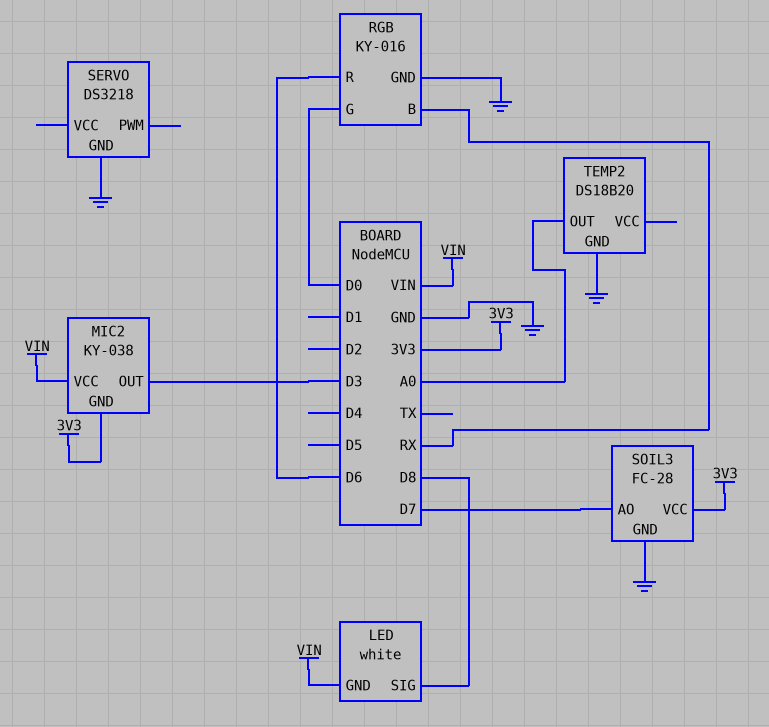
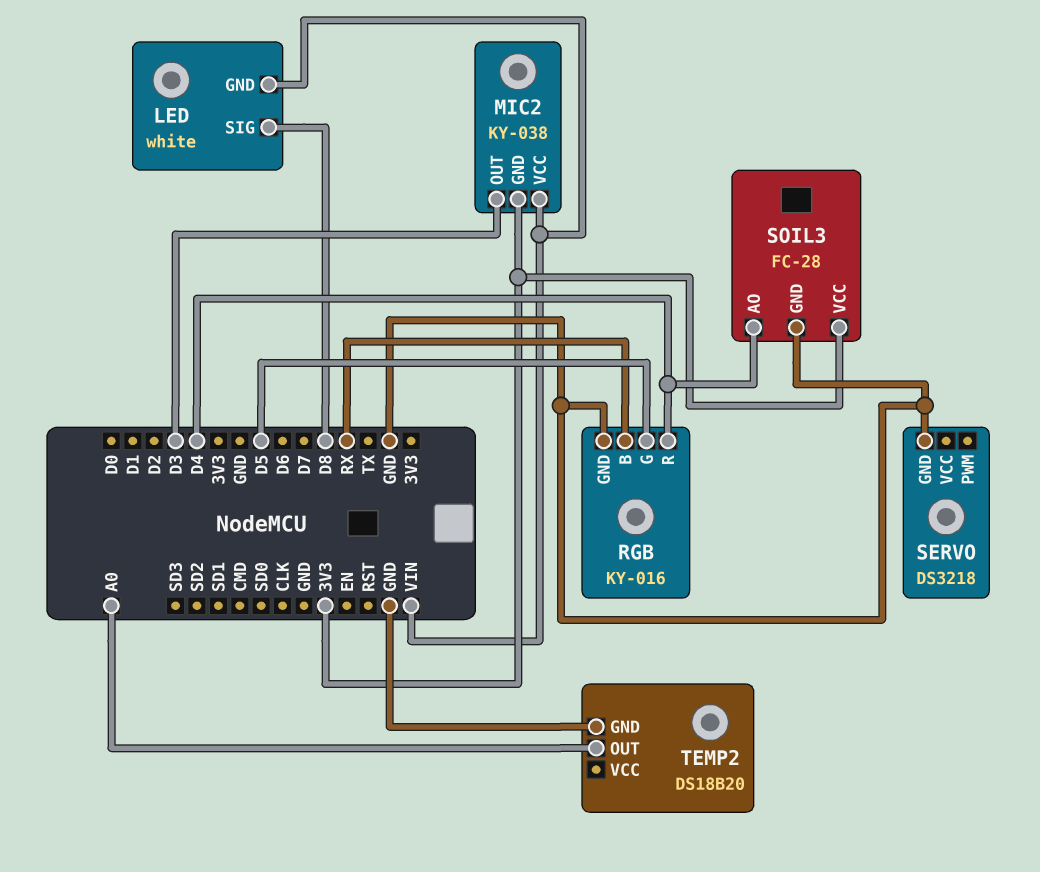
RGB pin G: D0 -> D5
RGB pin R: D6 -> D4
SOIL3 pin AO: D7 -> D4

